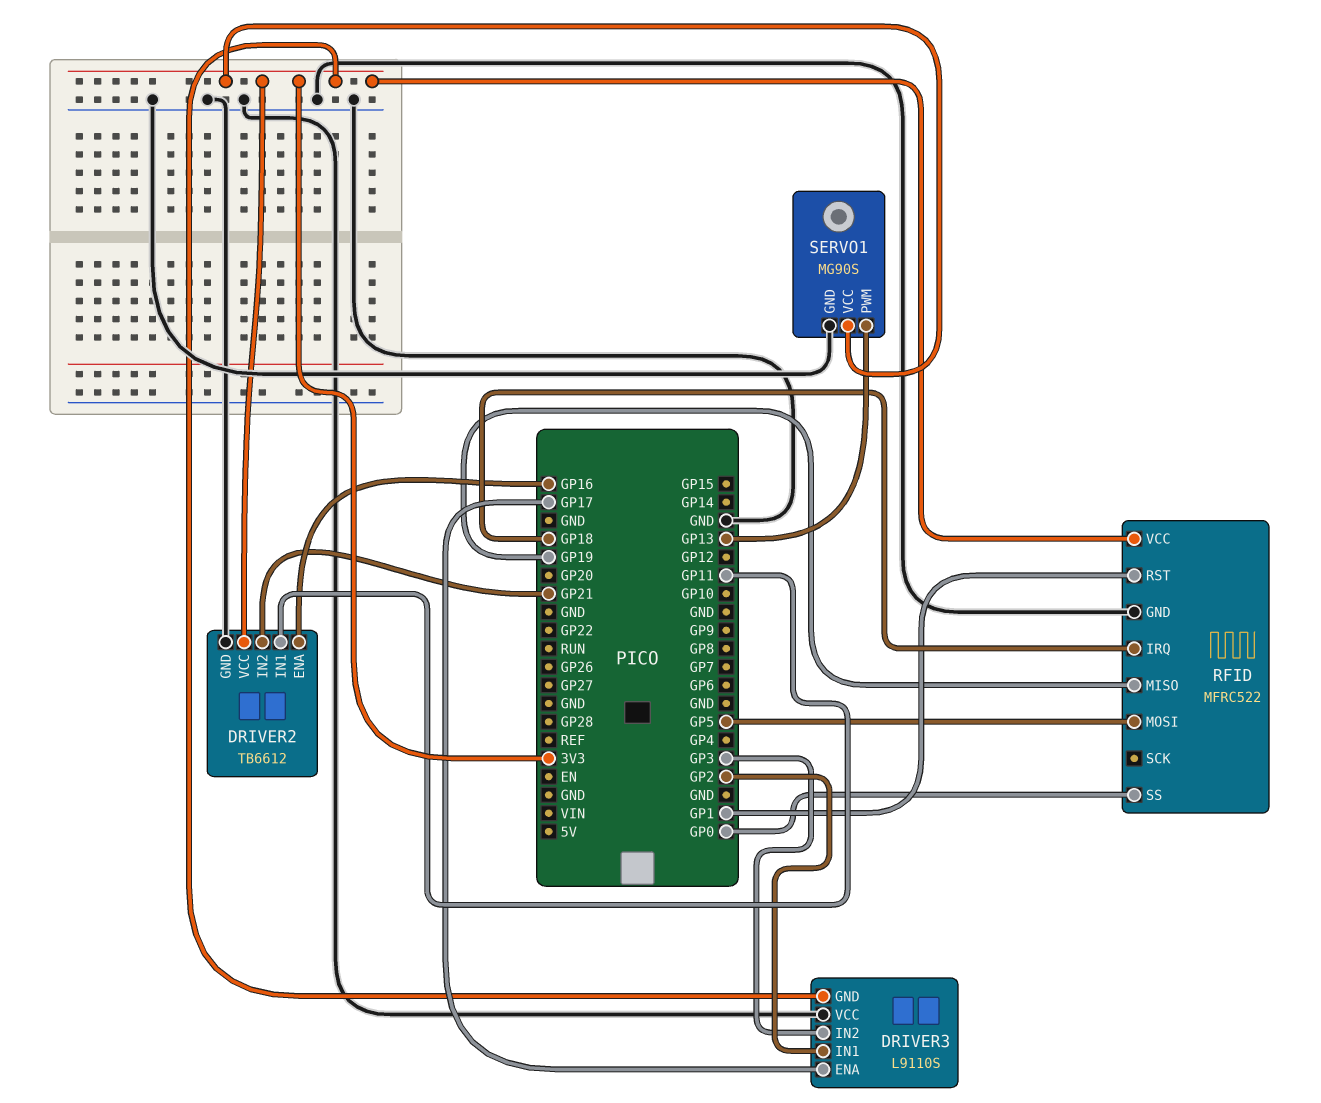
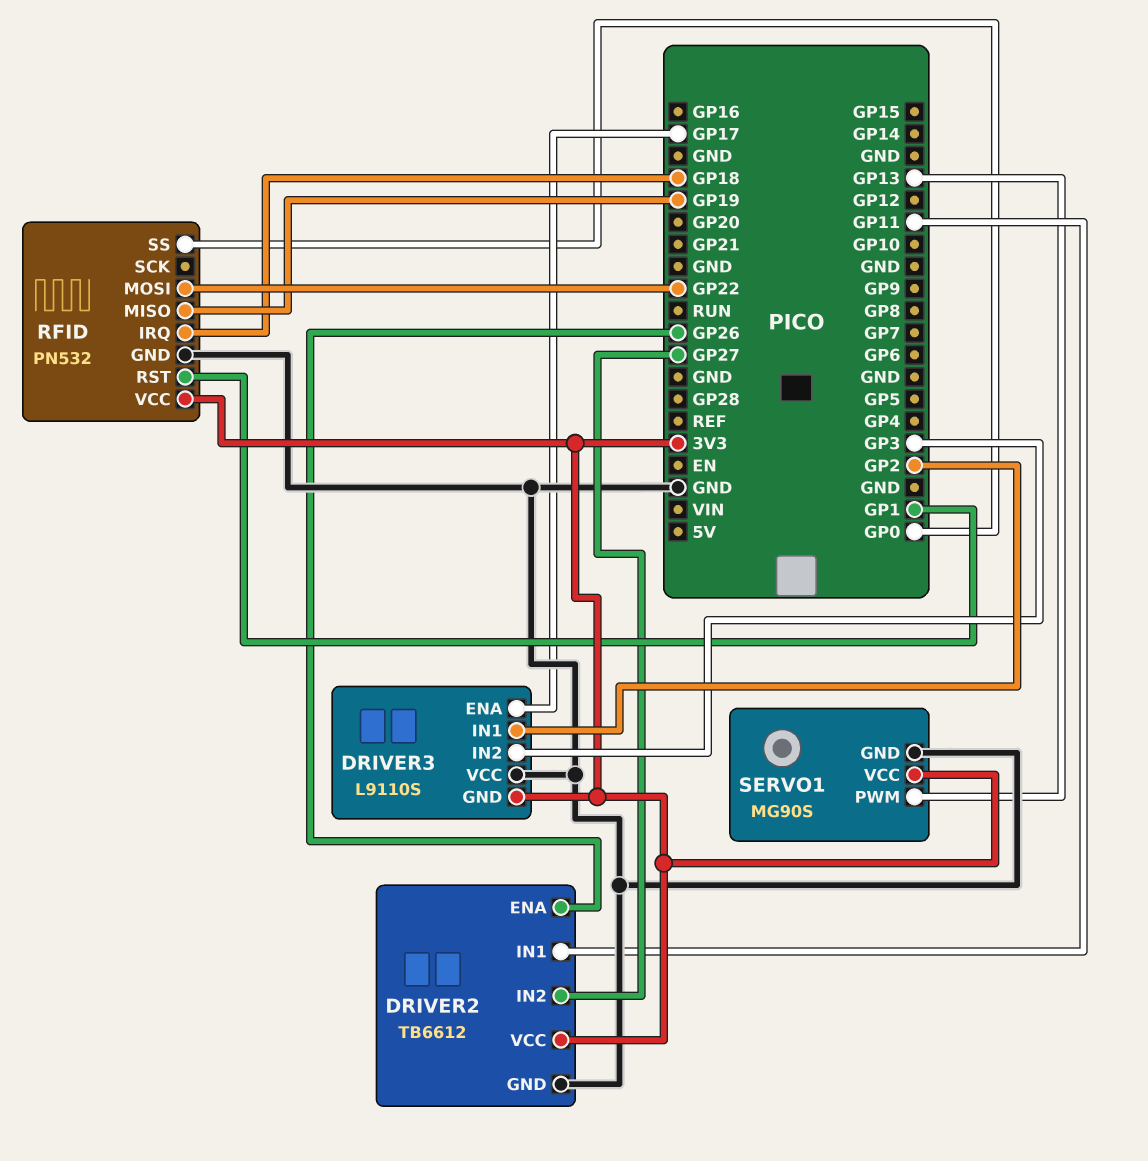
DRIVER2 pin ENA: GP16 -> GP26
DRIVER2 pin IN2: GP21 -> GP27
RFID: MFRC522 -> PN532
RFID pin MOSI: GP5 -> GP22

